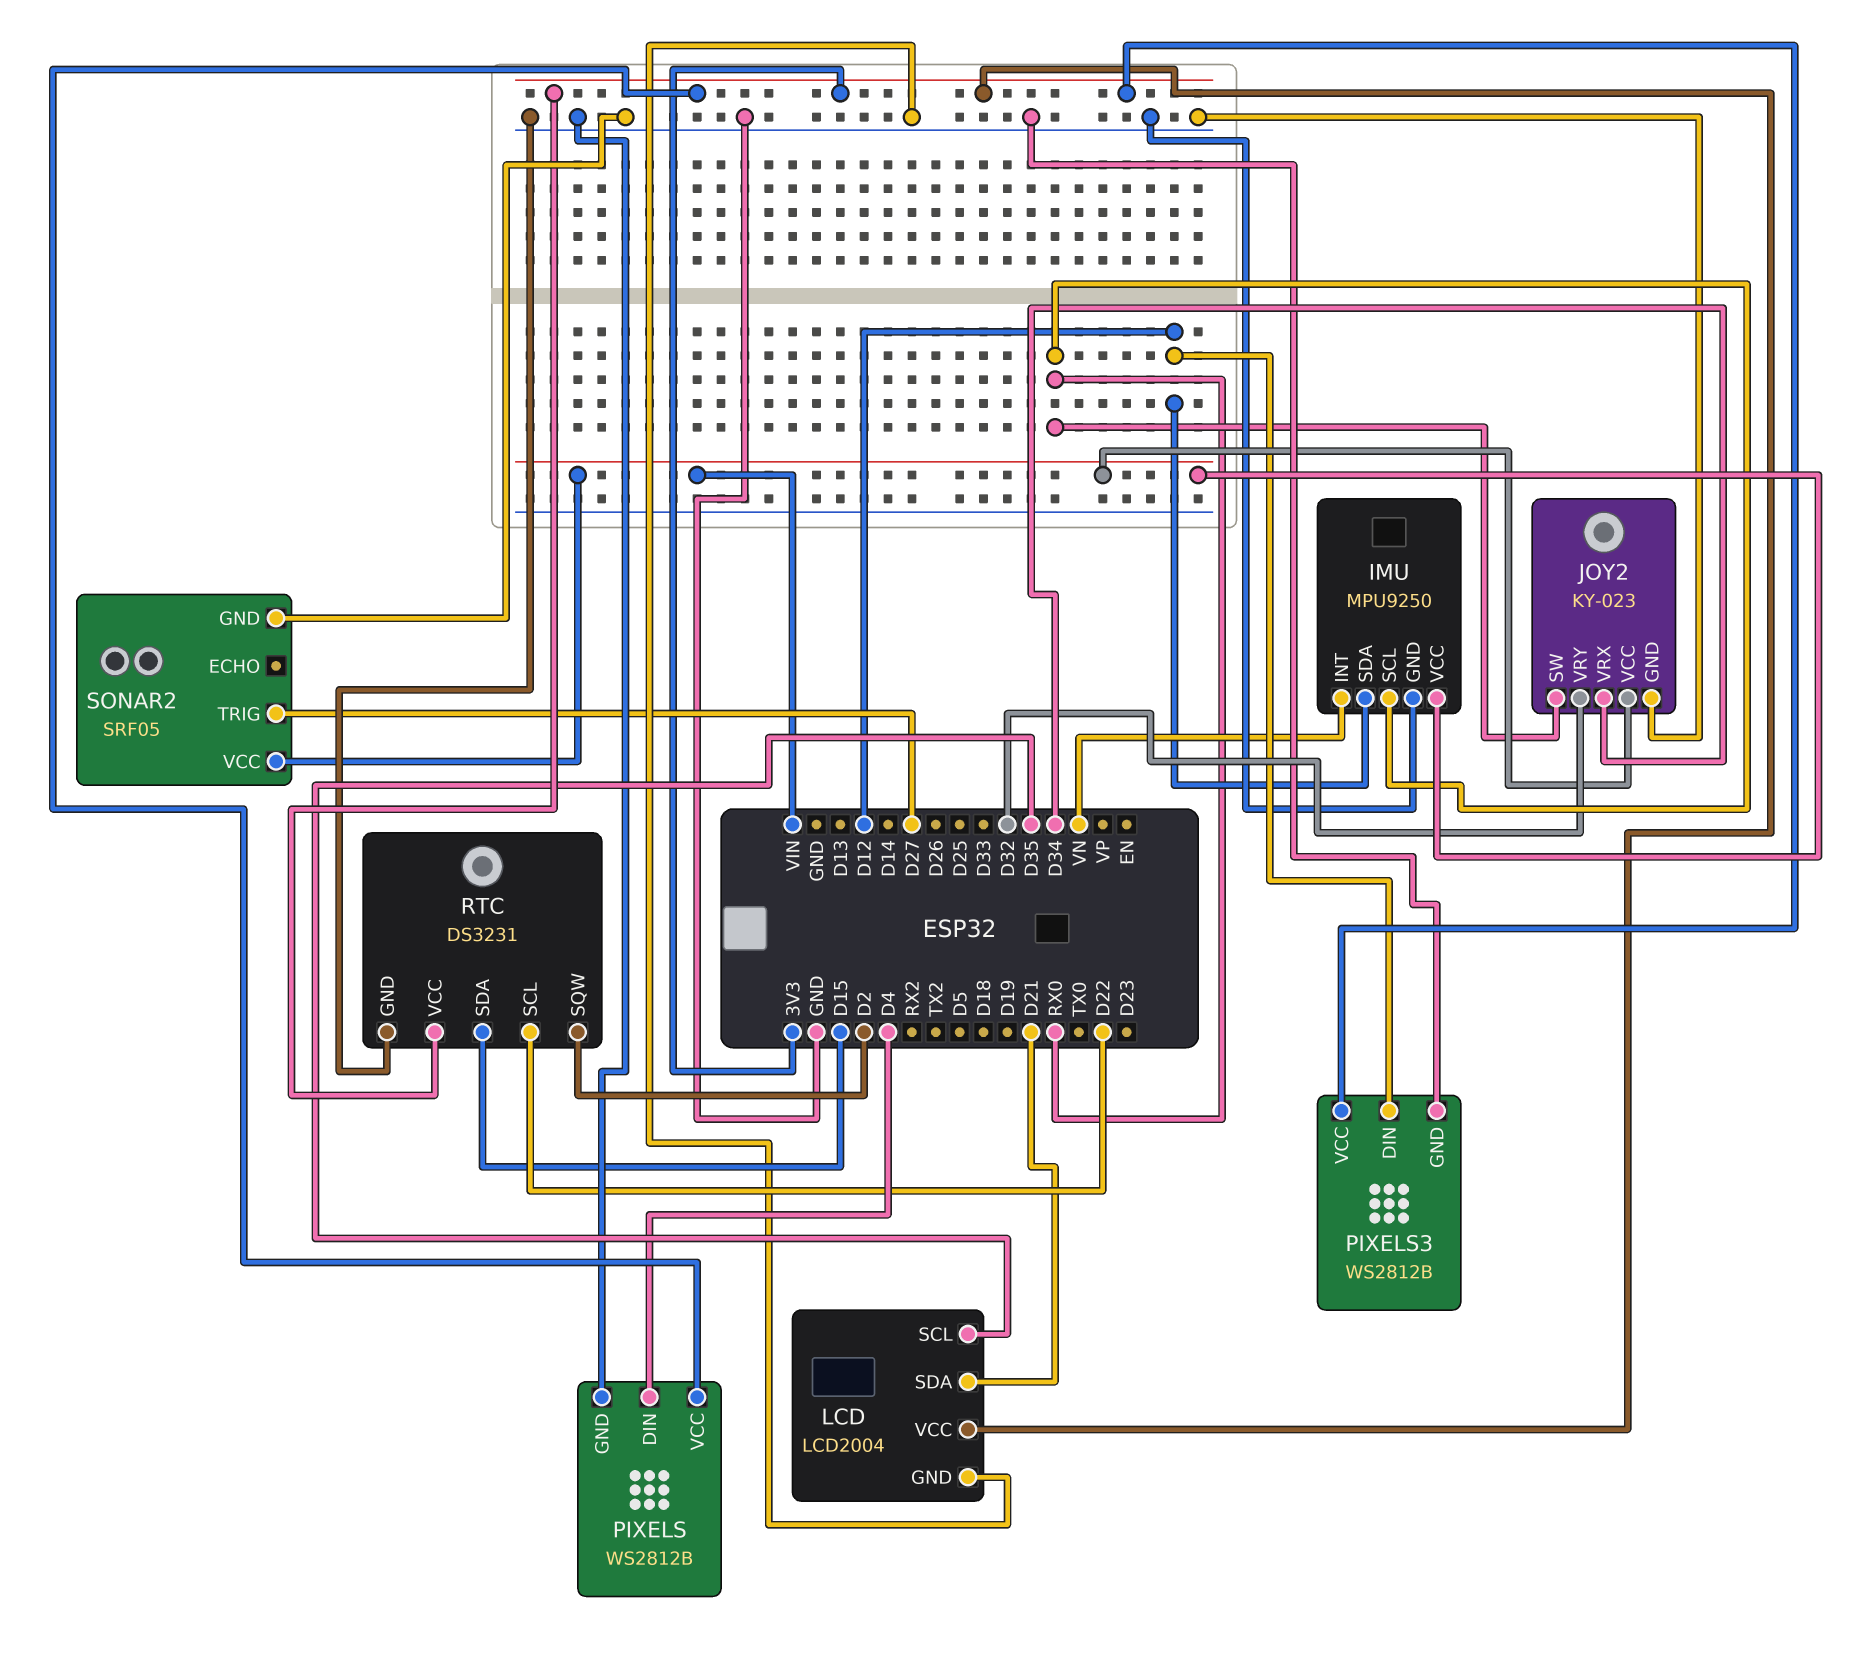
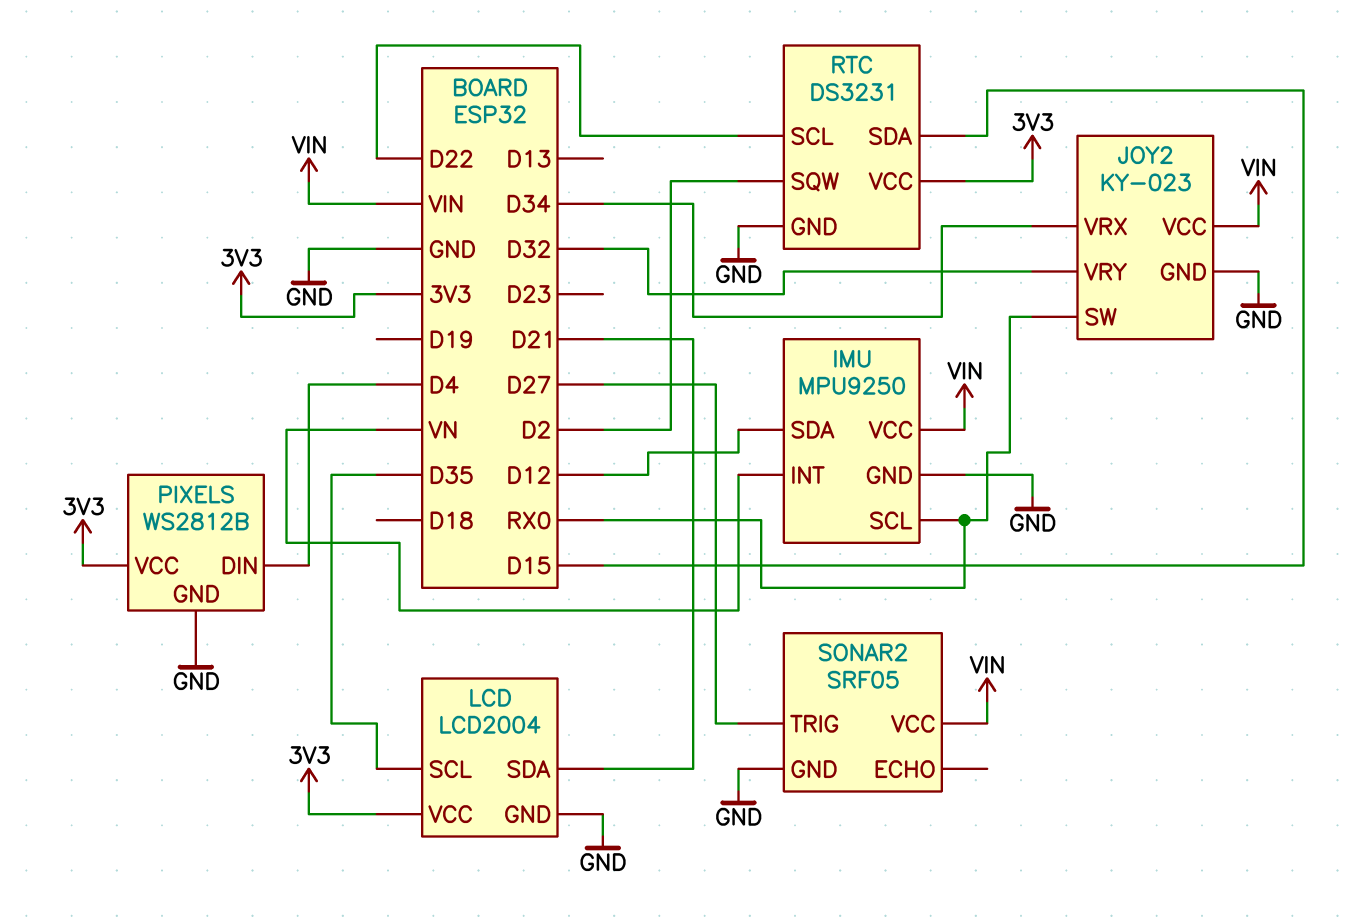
PIXELS3: WS2812B -> none
PIXELS3 pin DIN: D12 -> none
PIXELS3 pin GND: GND -> none
PIXELS3 pin VCC: 3V3 -> none

